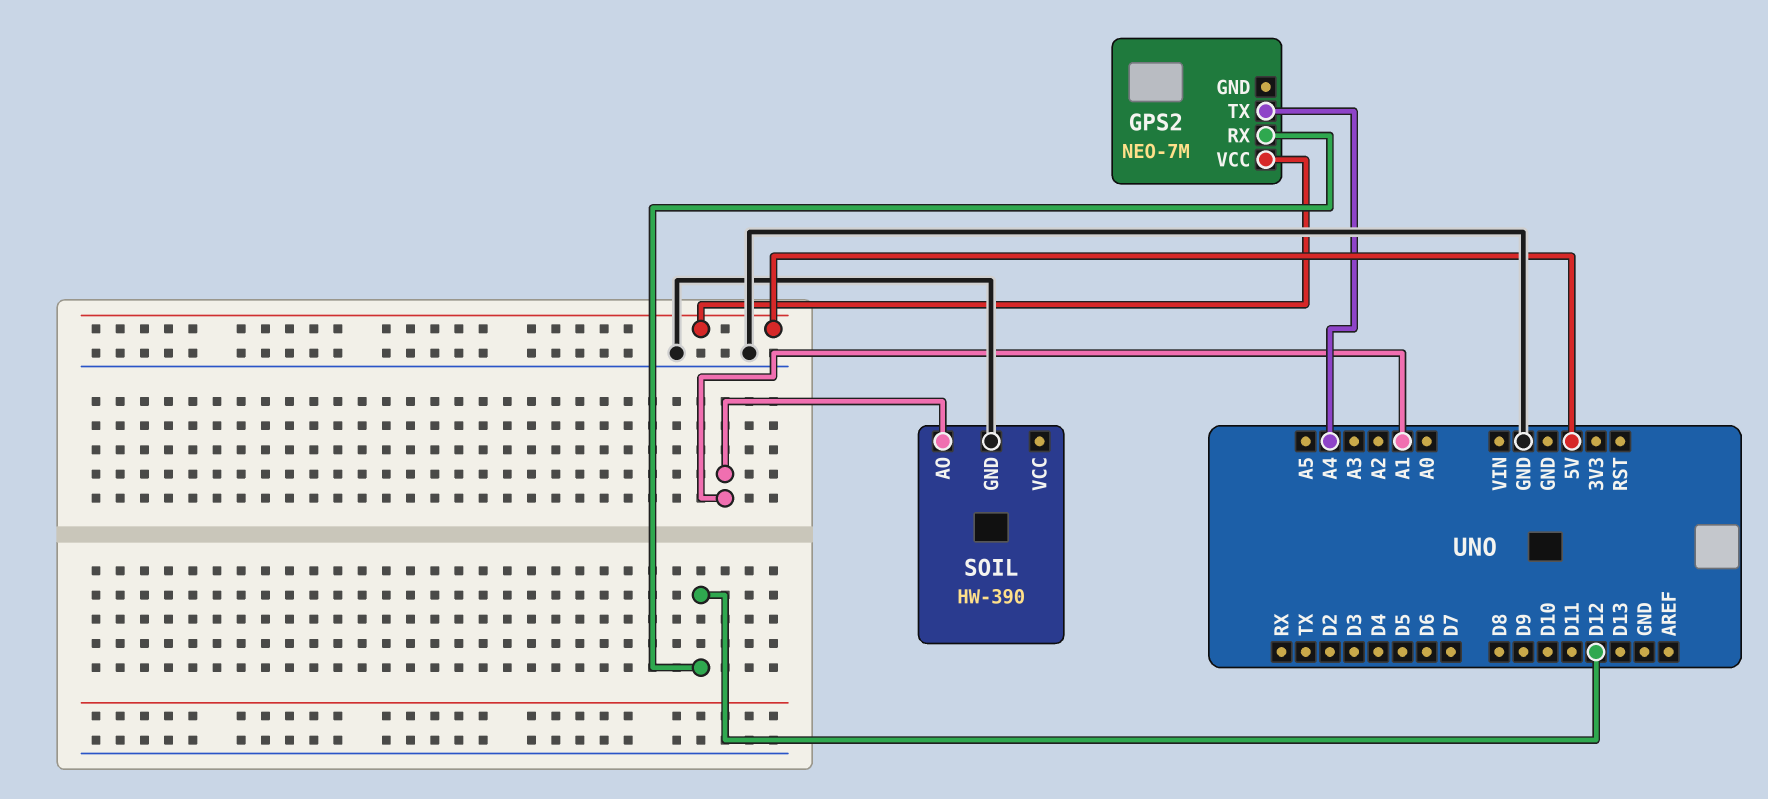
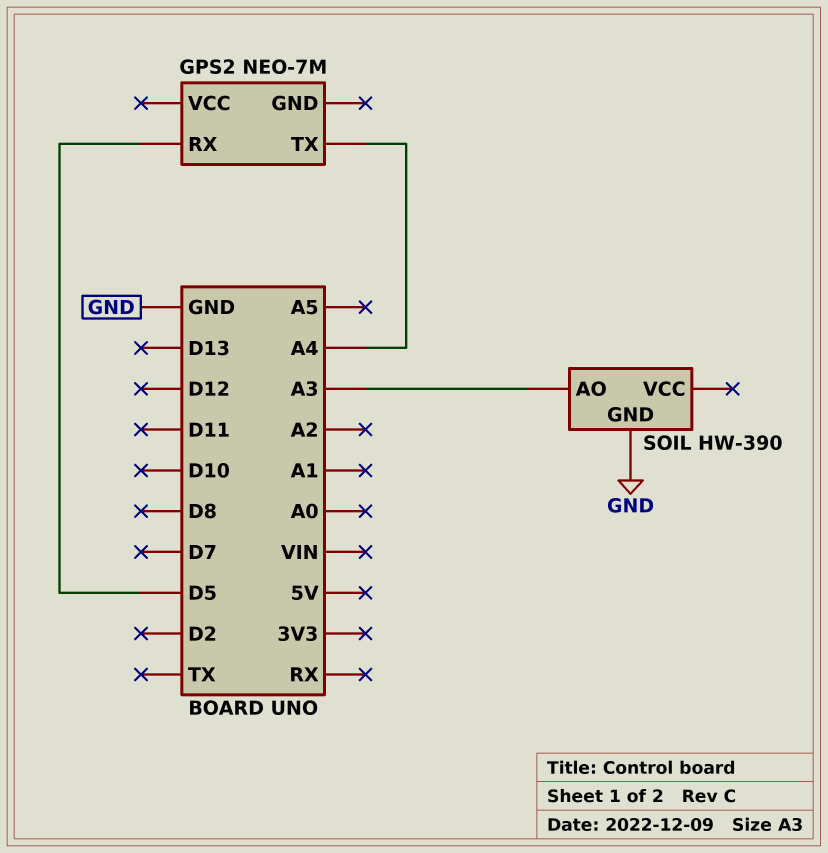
GPS2 pin RX: D12 -> D5
GPS2 pin VCC: 5V -> none
SOIL pin AO: A1 -> A3

